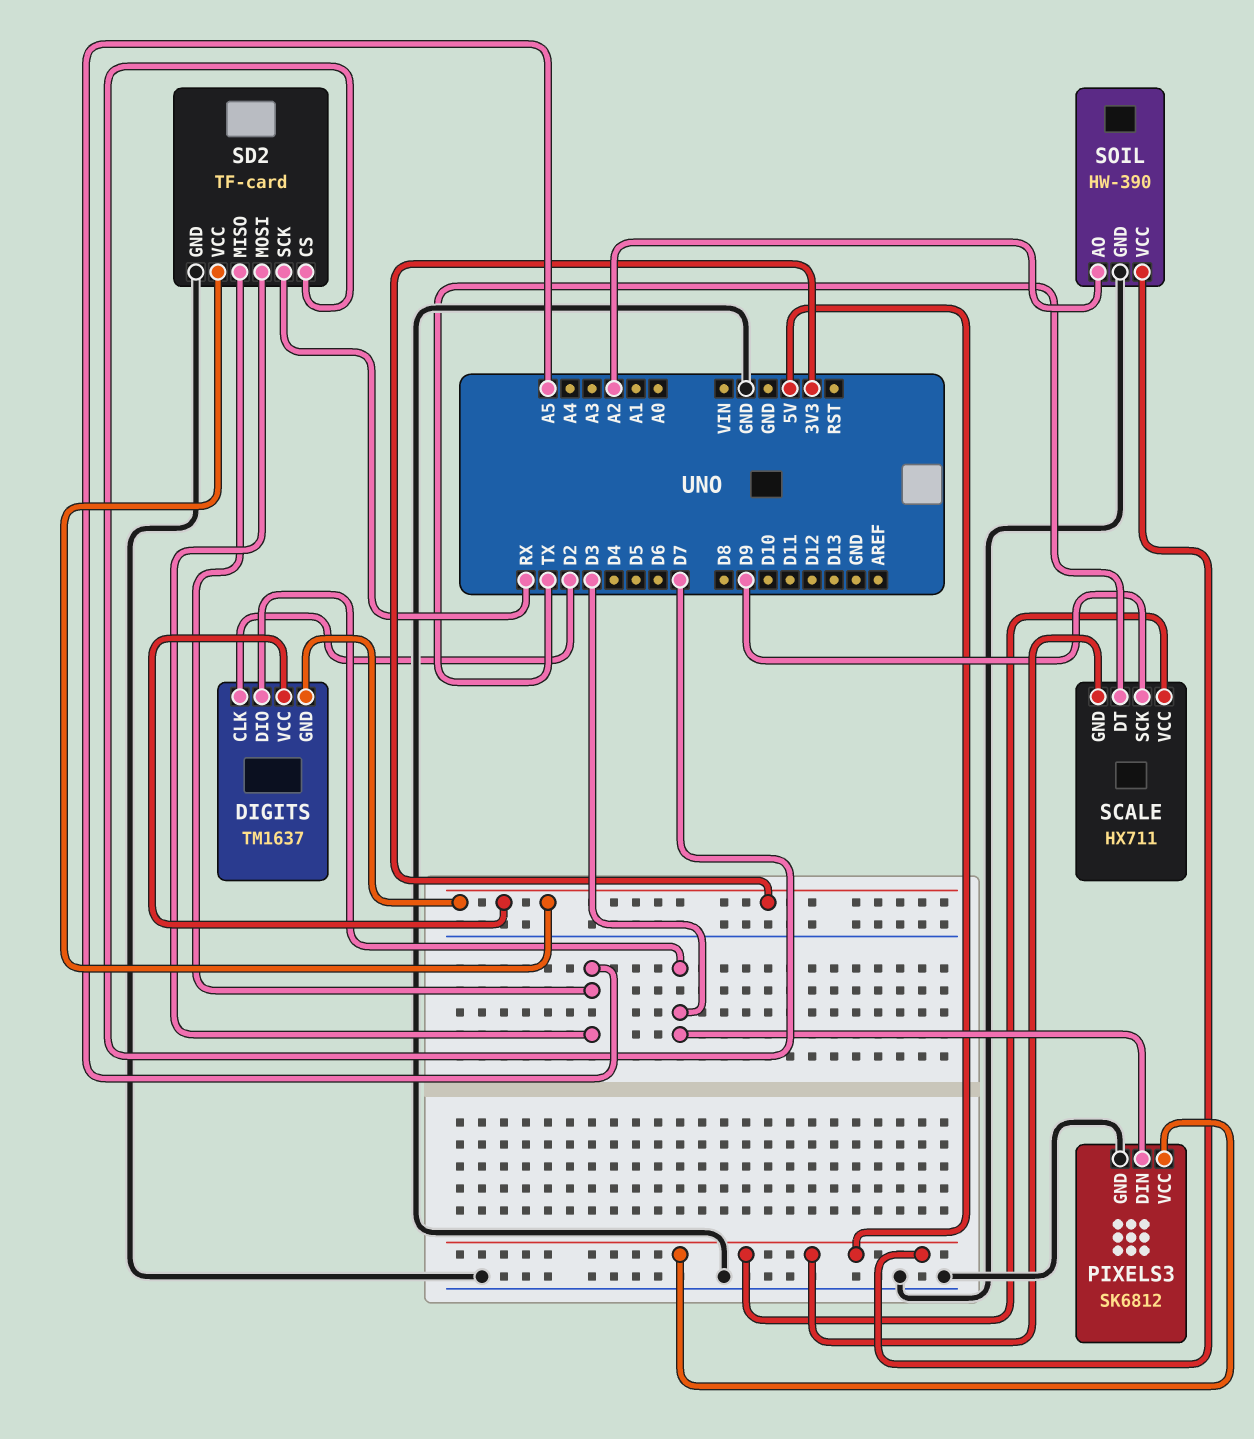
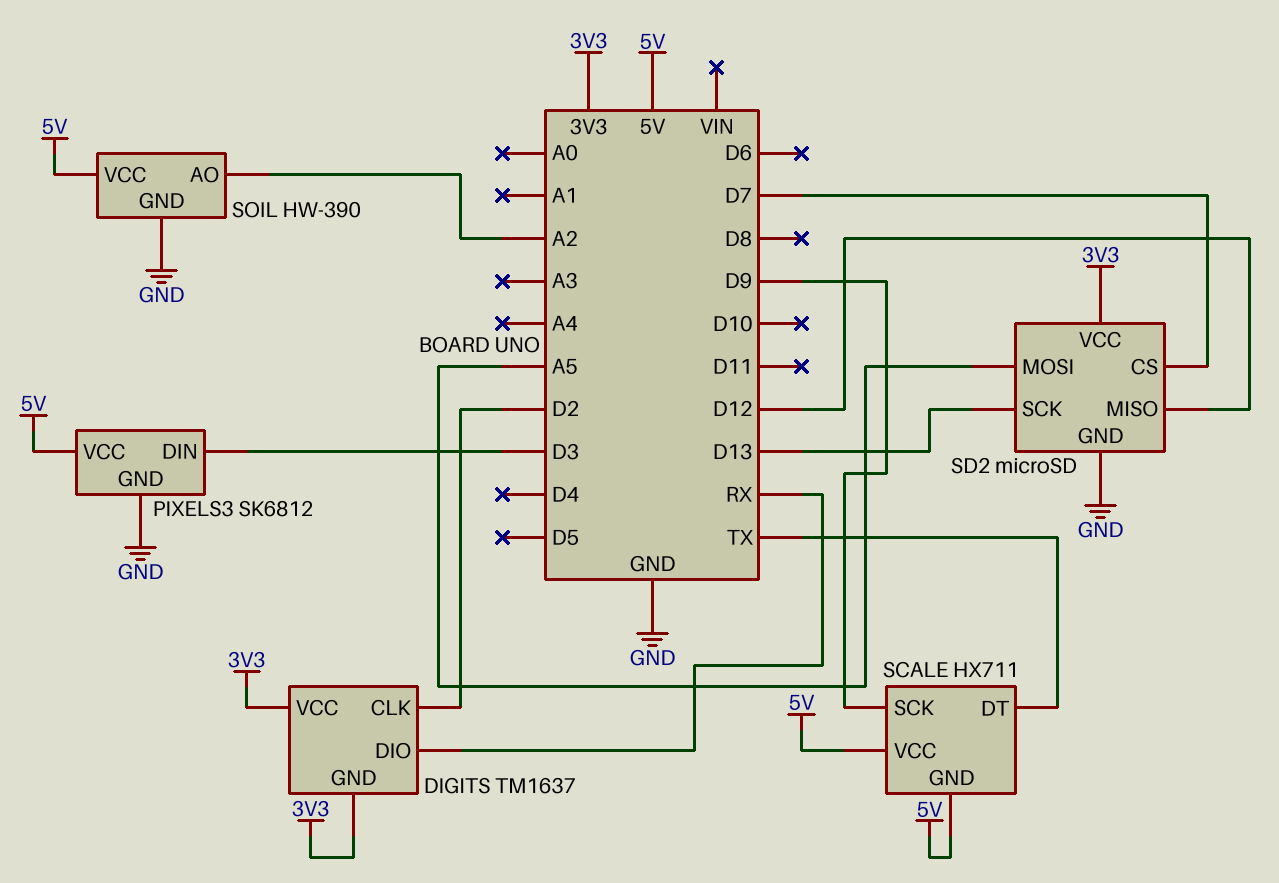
DIGITS pin DIO: D3 -> RX
SD2: TF-card -> microSD
SD2 pin MISO: A5 -> D12
SD2 pin SCK: RX -> D13

